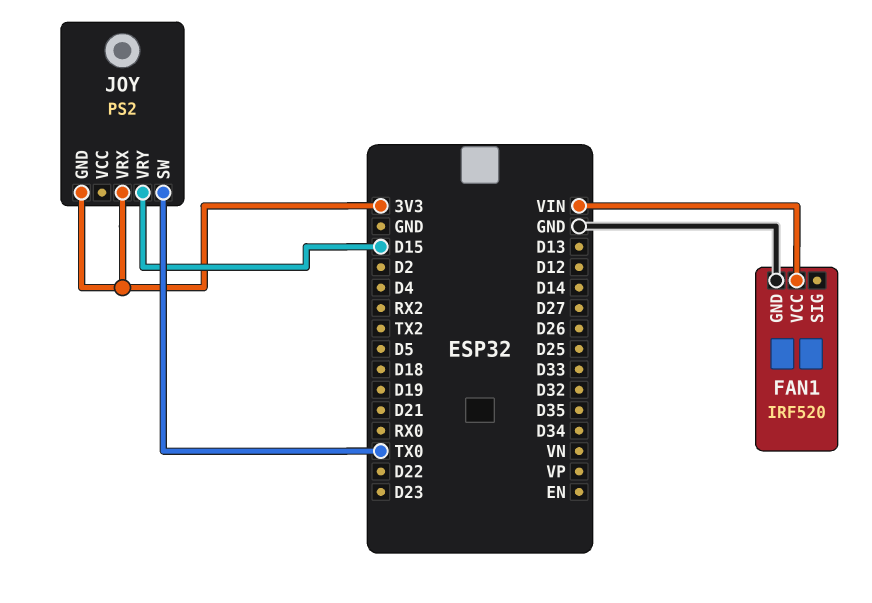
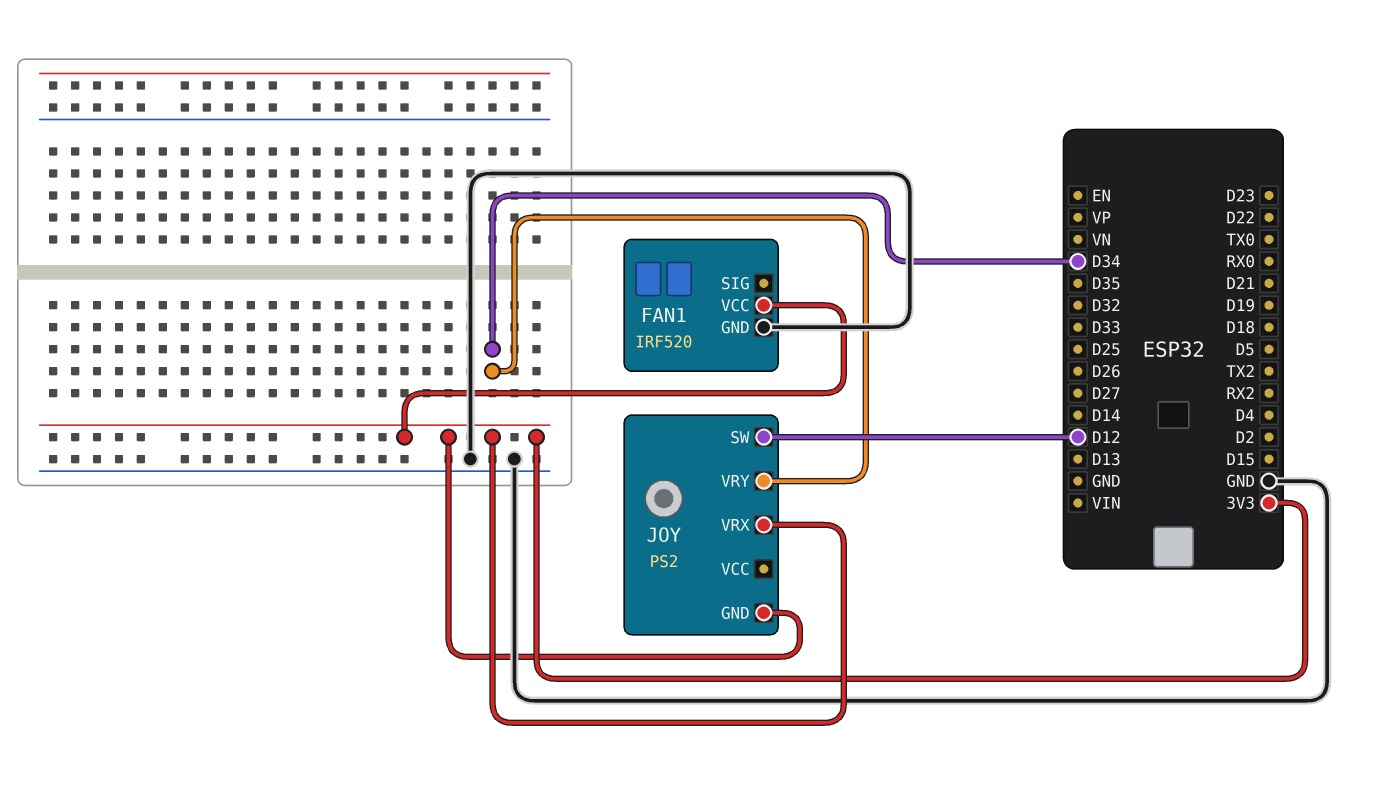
FAN1 pin VCC: VIN -> 3V3
JOY pin SW: TX0 -> D12
JOY pin VRY: D15 -> D34

